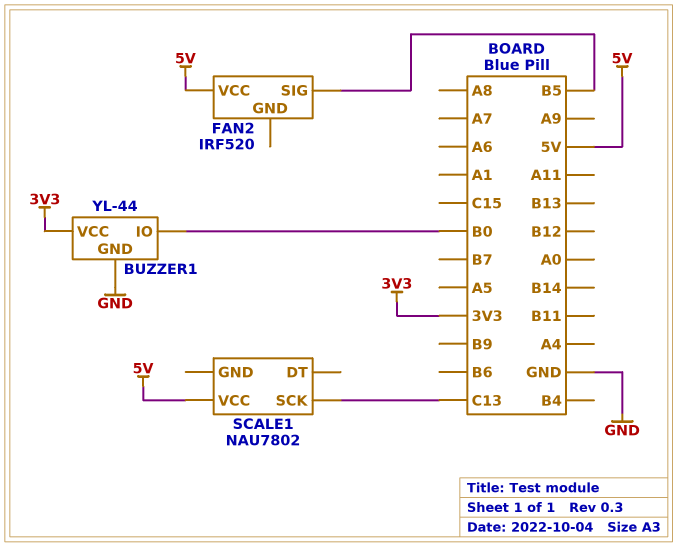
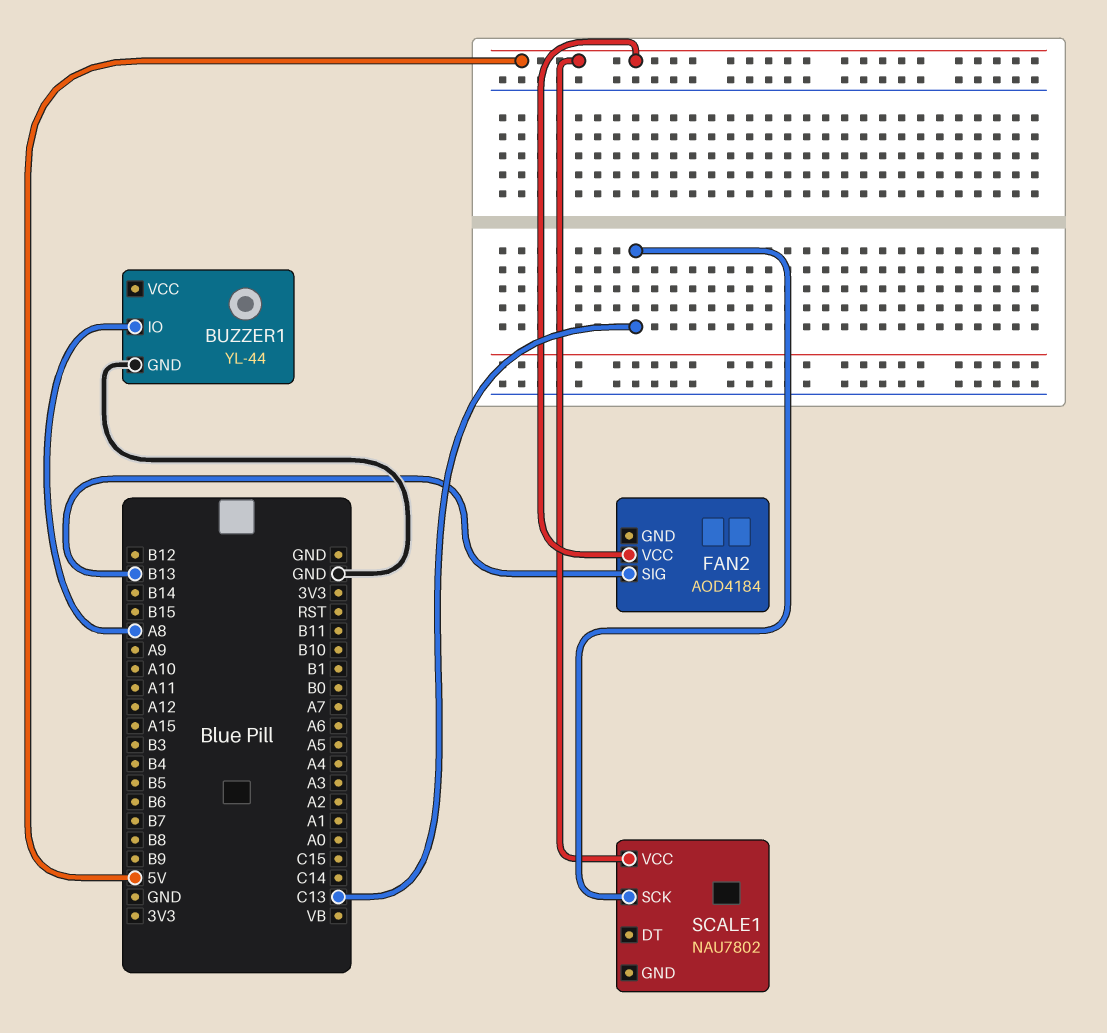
BUZZER1 pin IO: B0 -> A8
BUZZER1 pin VCC: 3V3 -> none
FAN2: IRF520 -> AOD4184
FAN2 pin SIG: B5 -> B13

